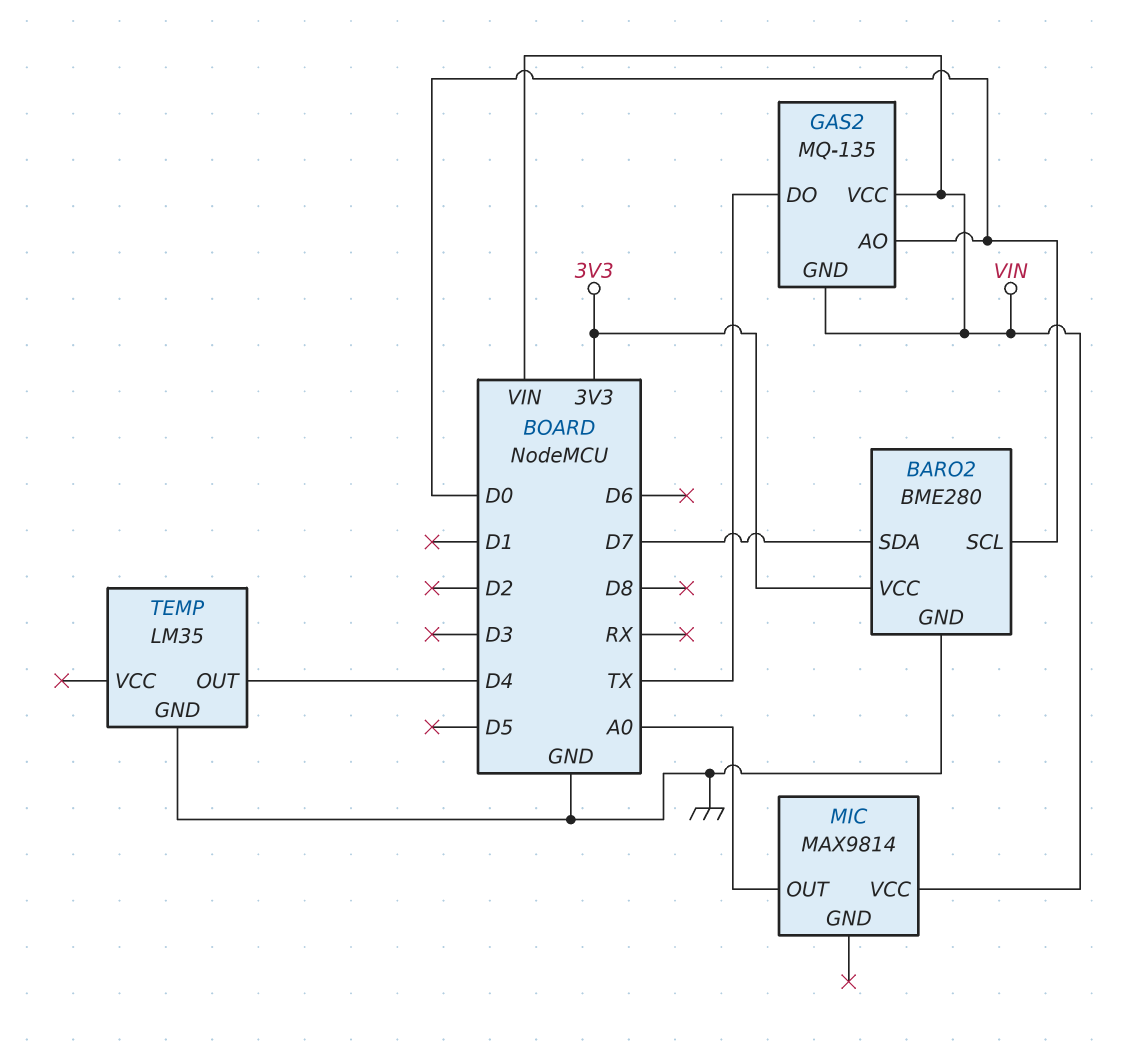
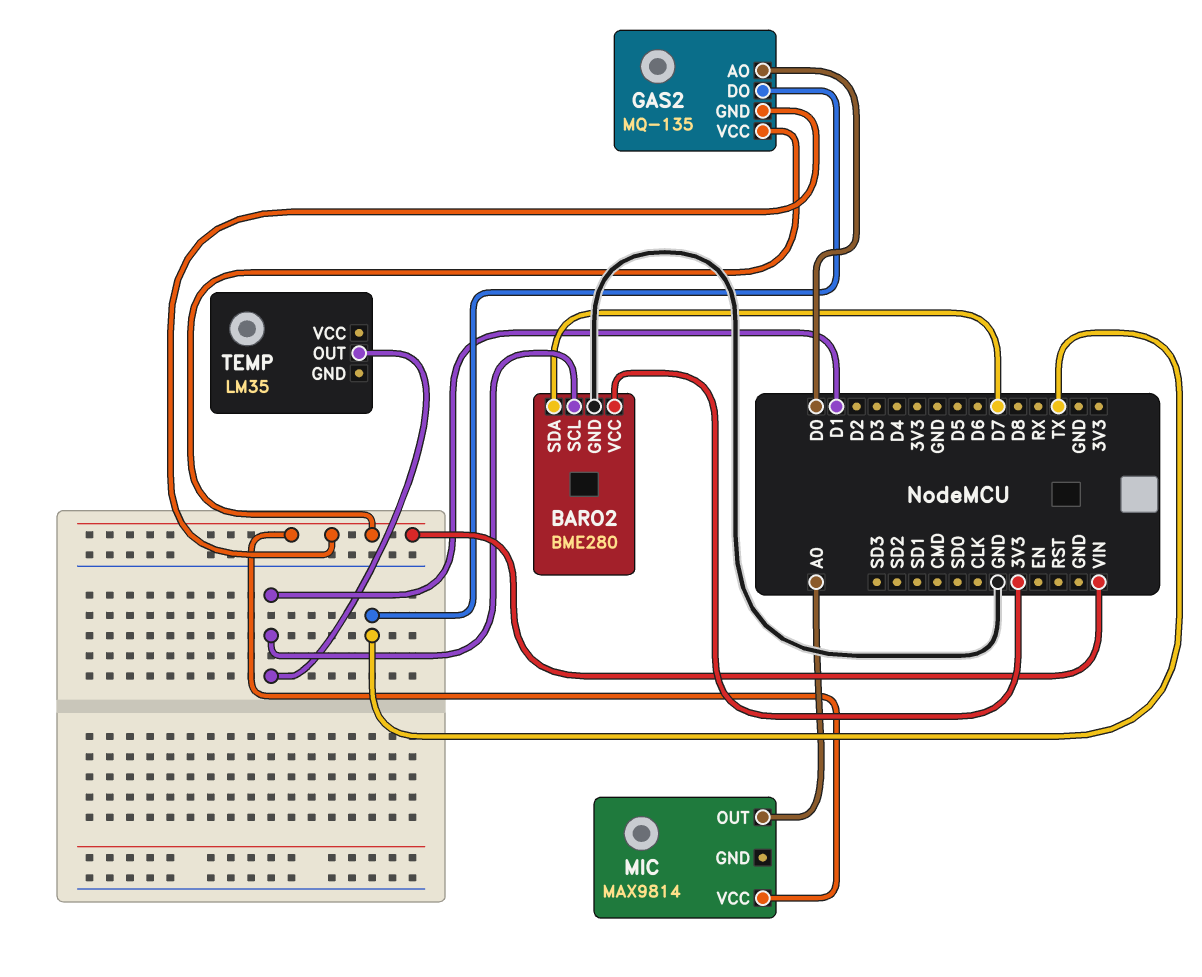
BARO2 pin SCL: D0 -> D1
TEMP pin GND: GND -> none
TEMP pin OUT: D4 -> D1

